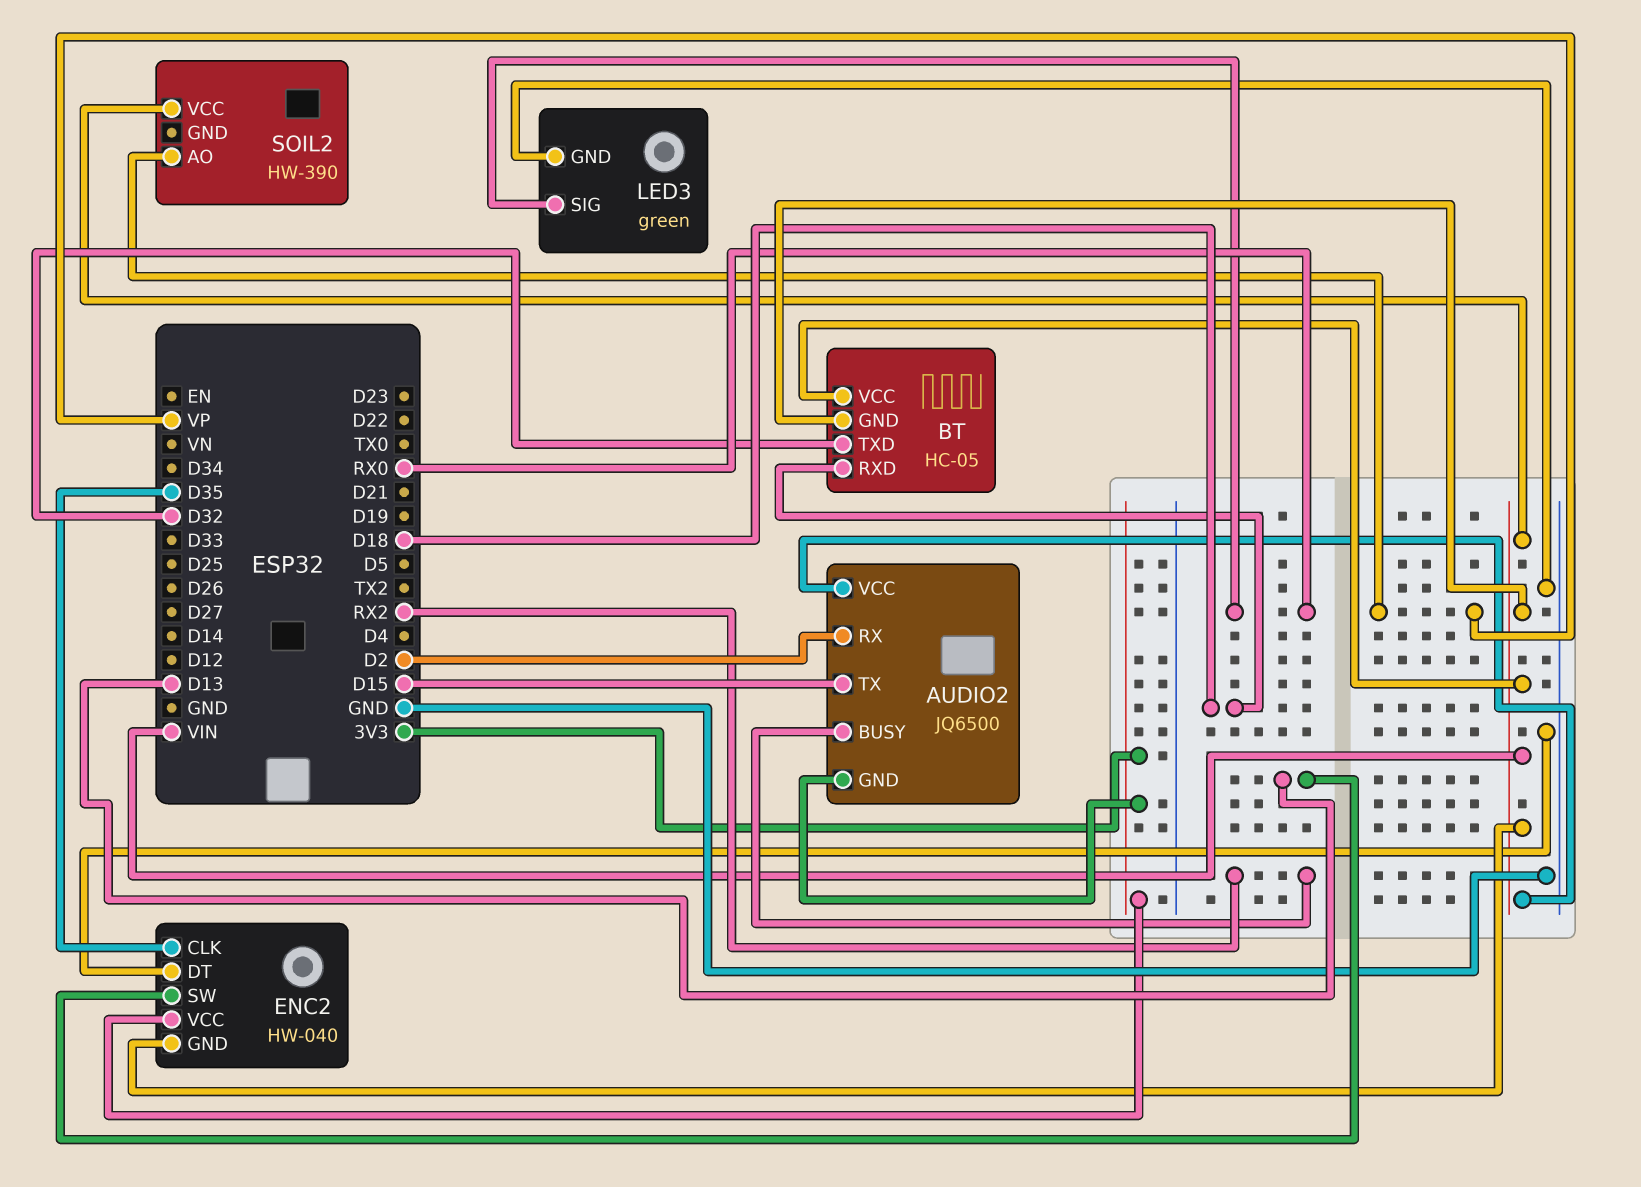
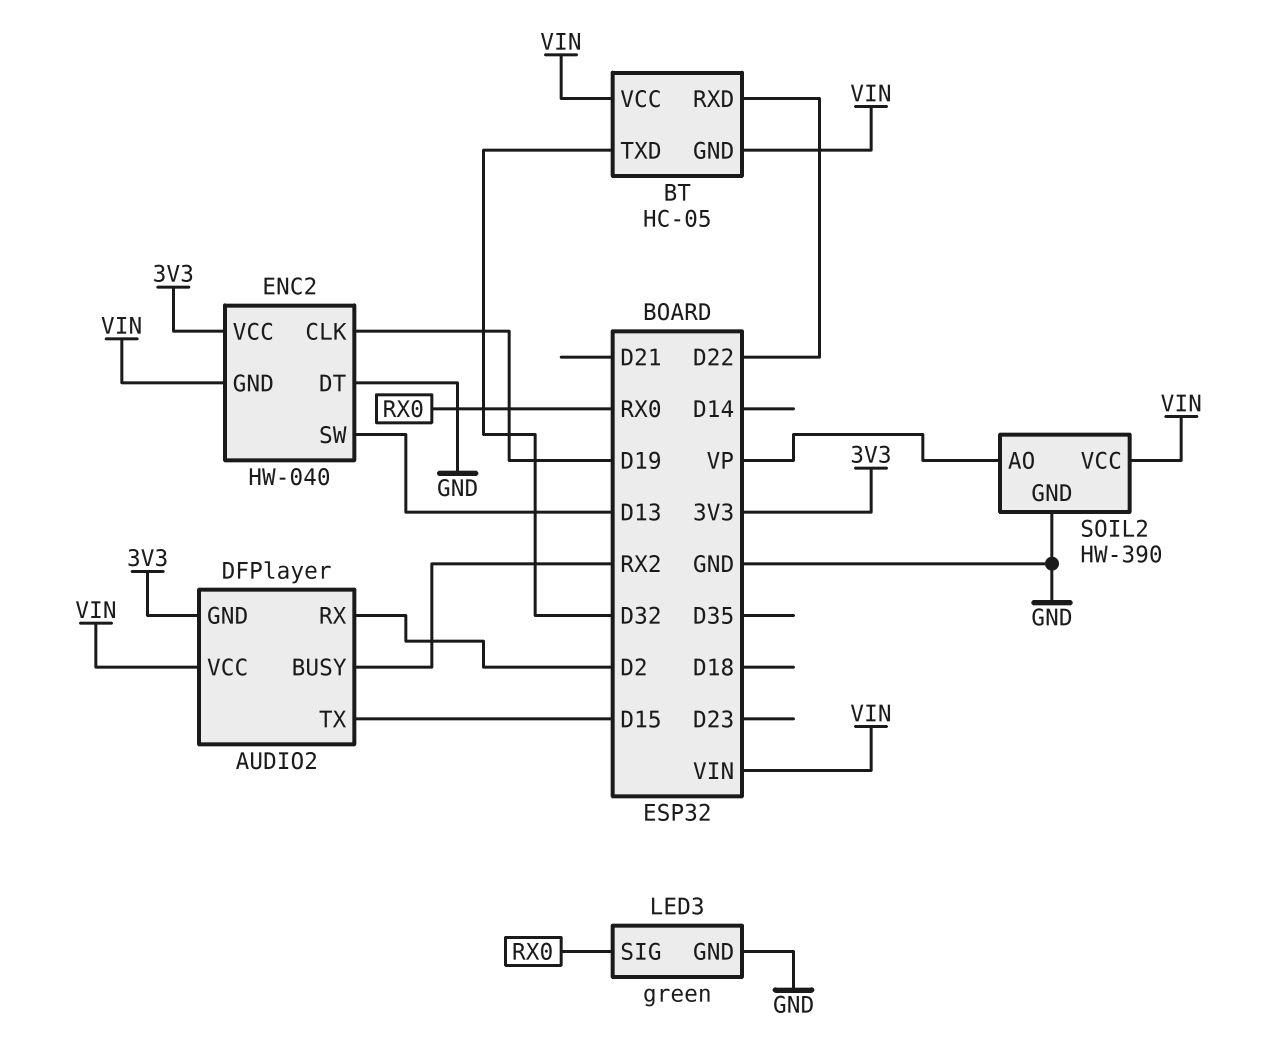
AUDIO2: JQ6500 -> DFPlayer
BT pin RXD: D18 -> D22
ENC2 pin CLK: D35 -> D19
SOIL2 pin GND: none -> GND

